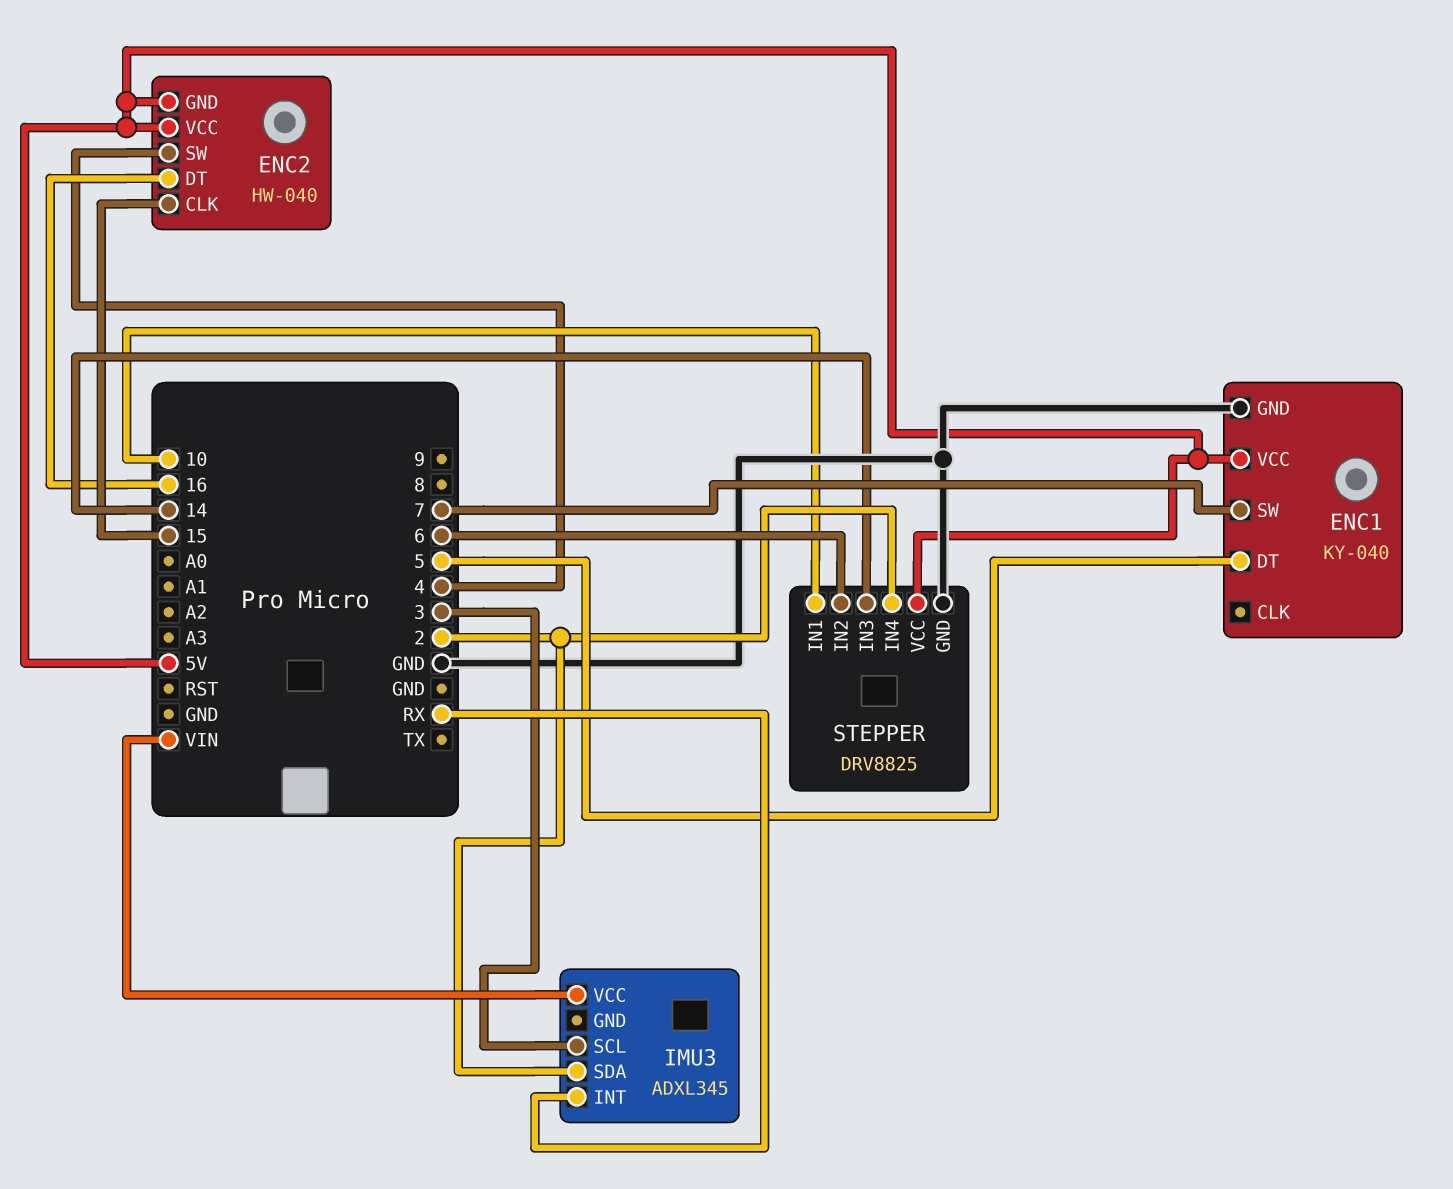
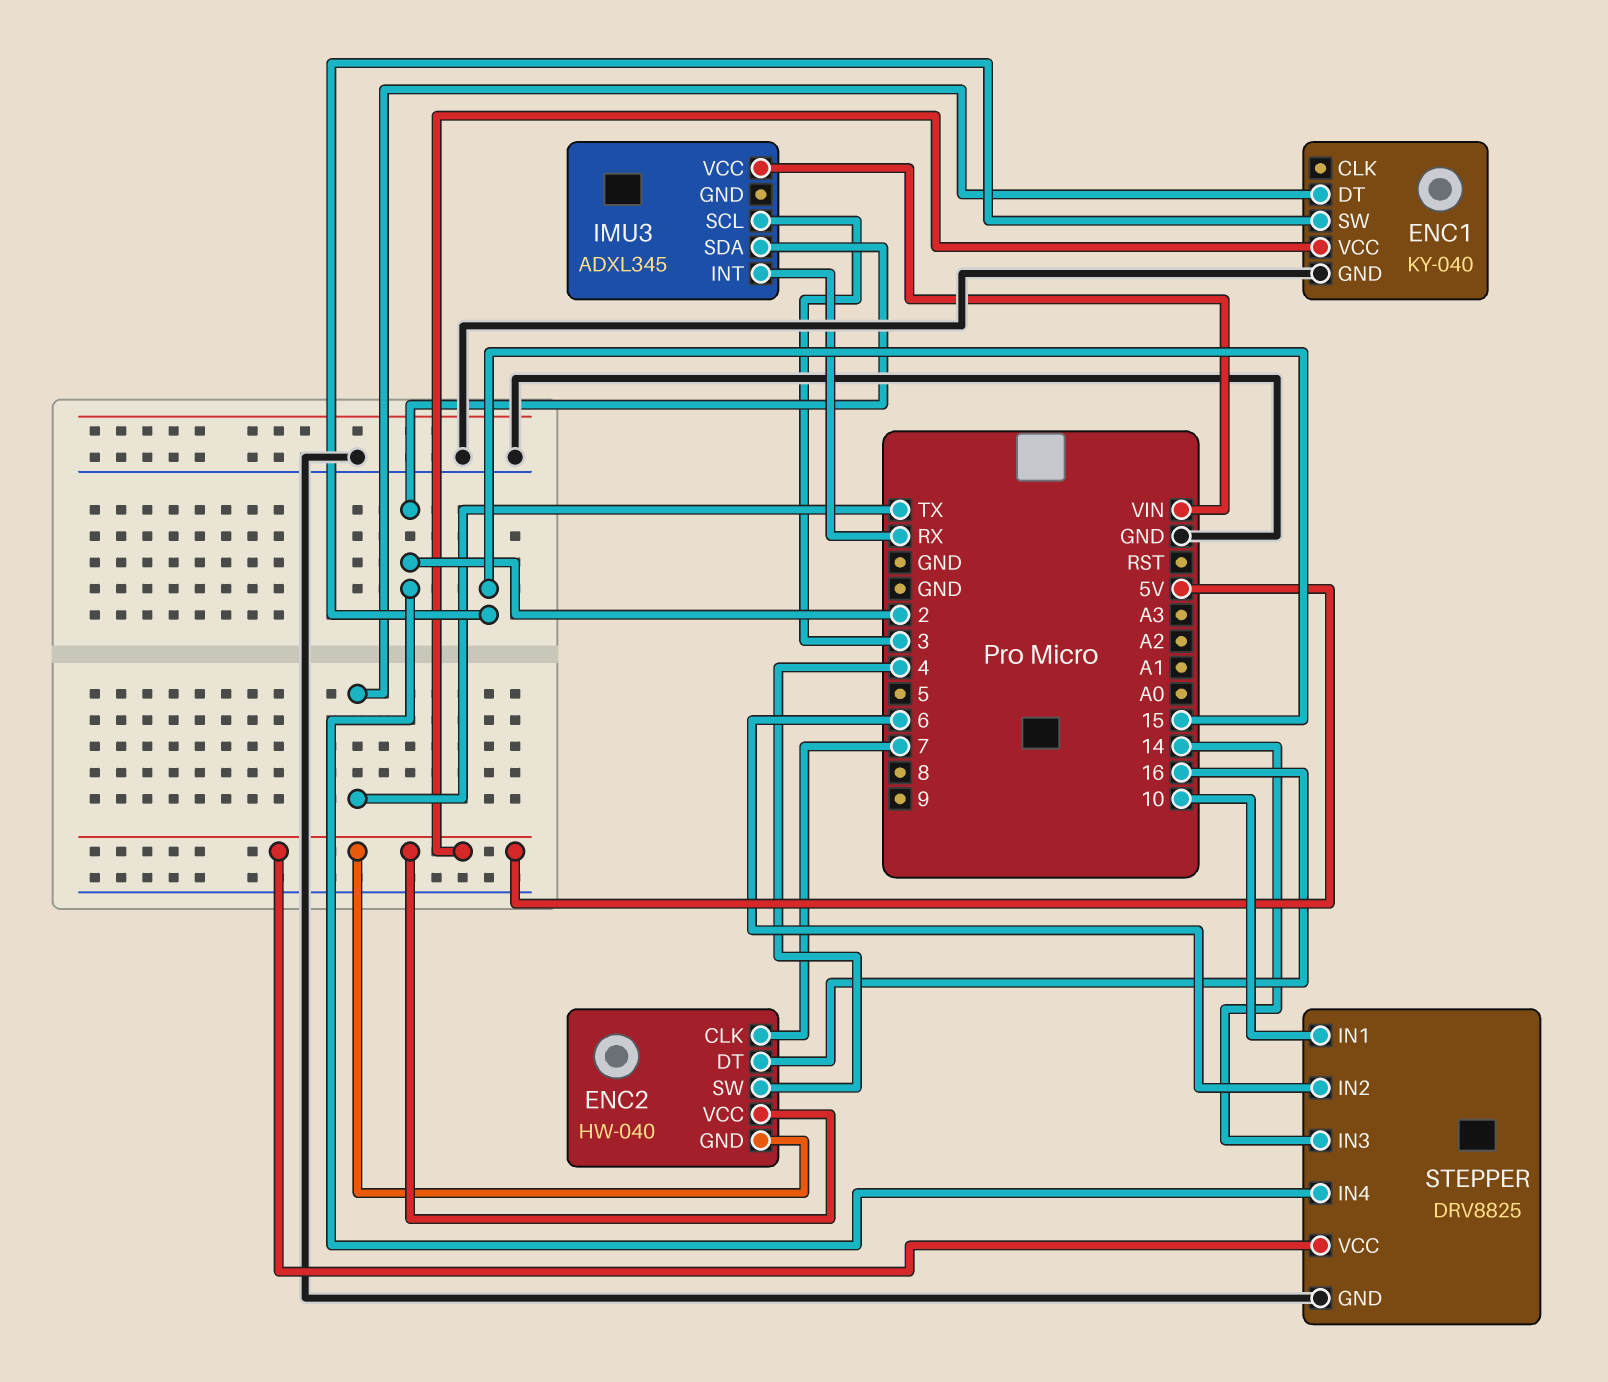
ENC1 pin DT: 5 -> TX
ENC1 pin SW: 7 -> 15
ENC2 pin CLK: 15 -> 7

